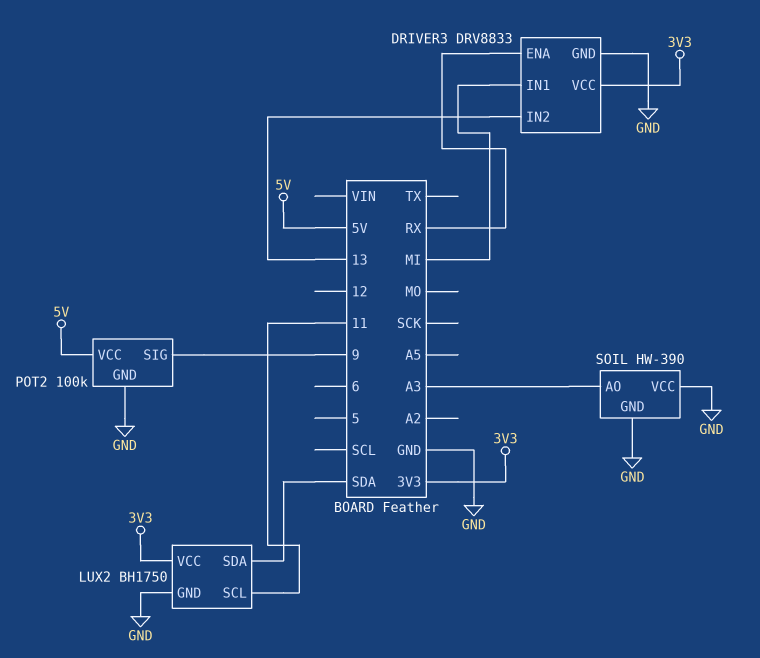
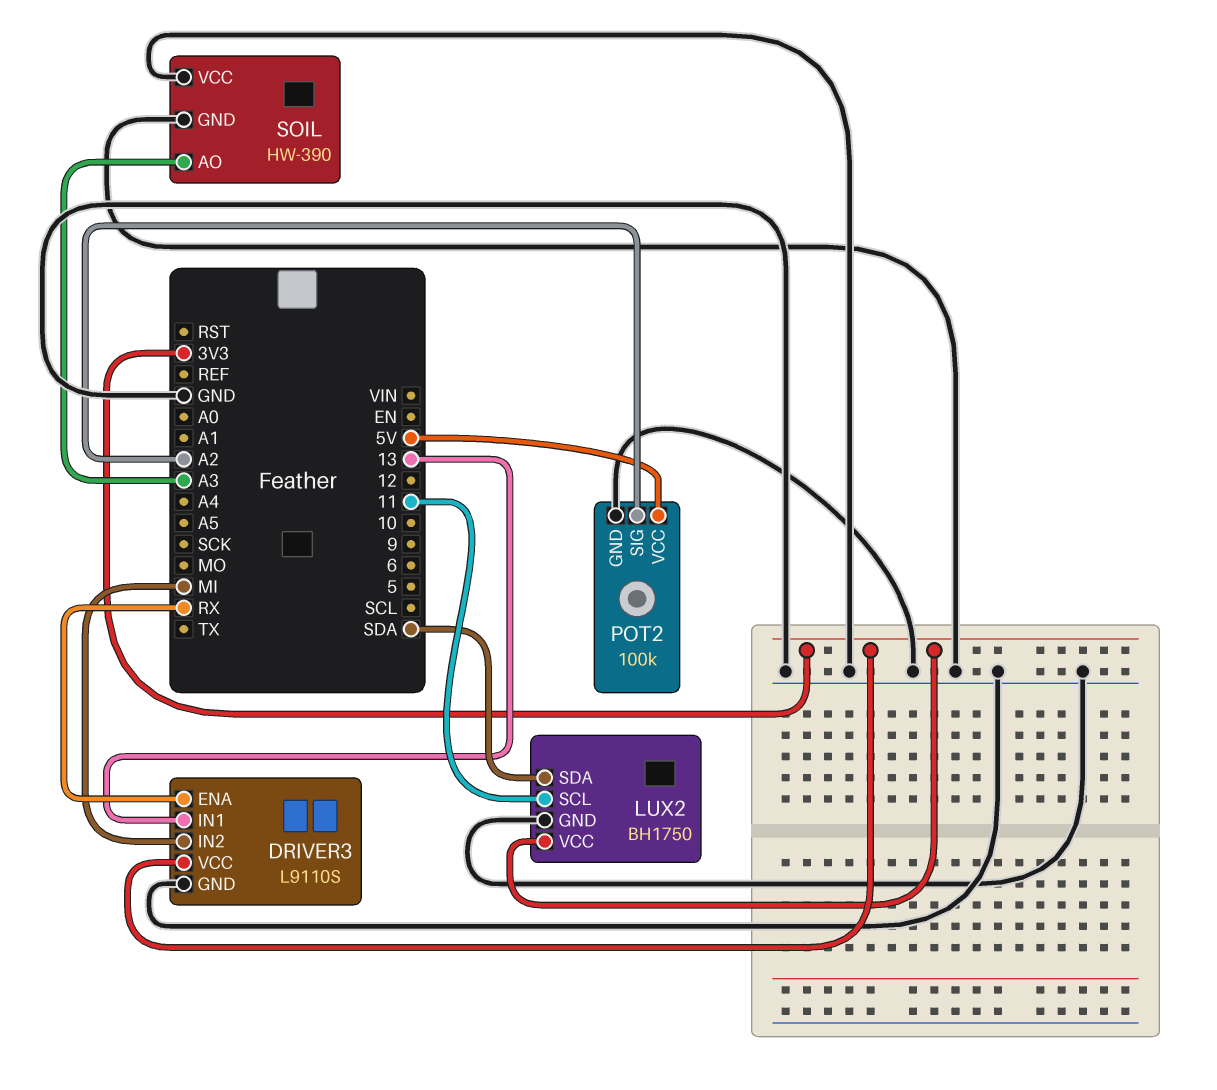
DRIVER3: DRV8833 -> L9110S
DRIVER3 pin IN1: MI -> 13
DRIVER3 pin IN2: 13 -> MI
POT2 pin SIG: 9 -> A2

